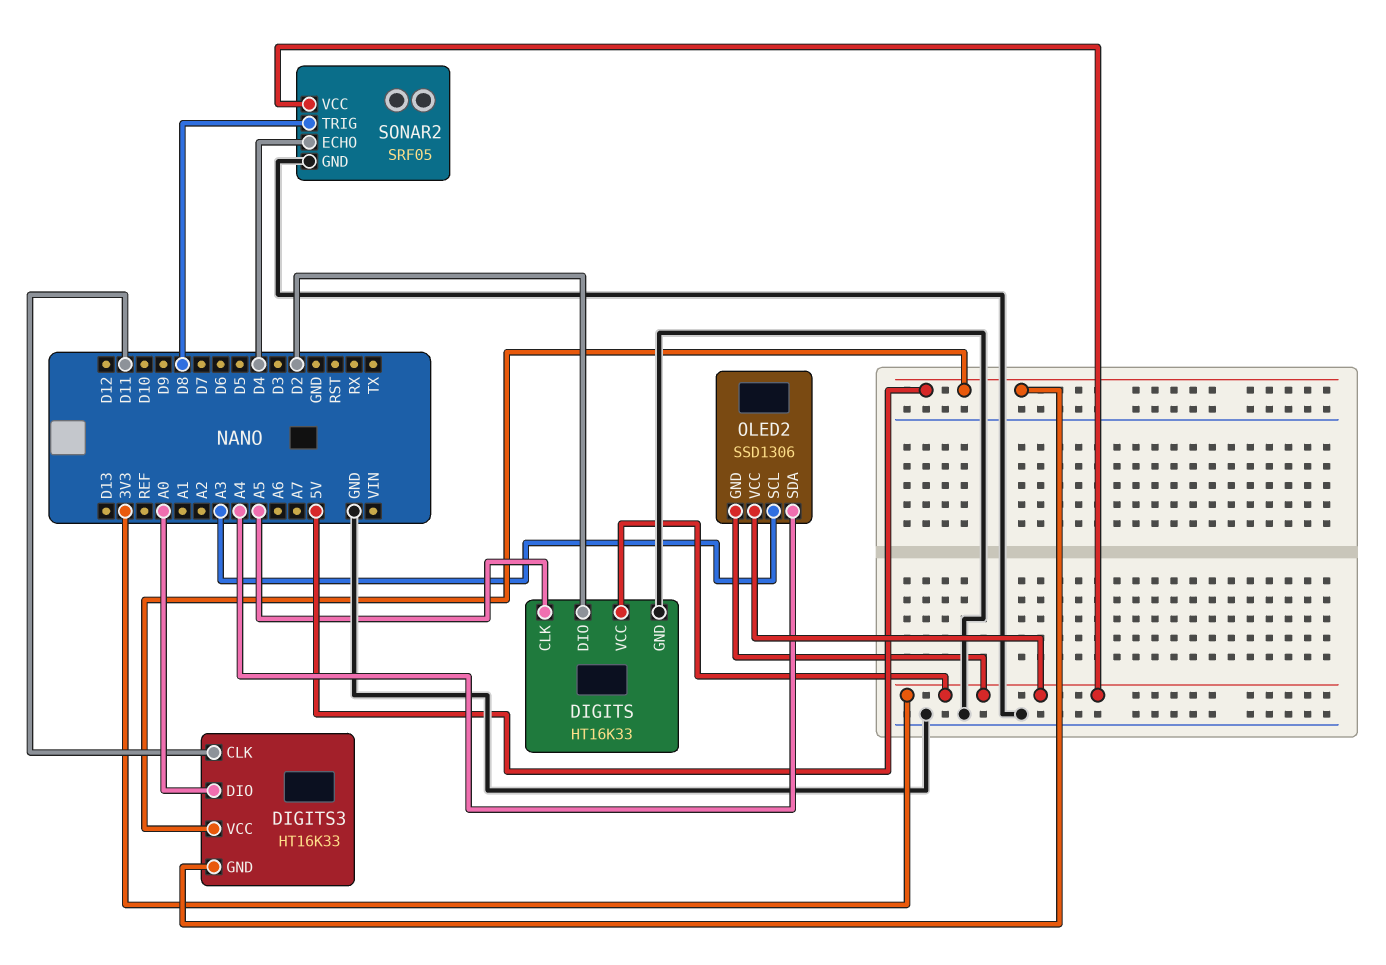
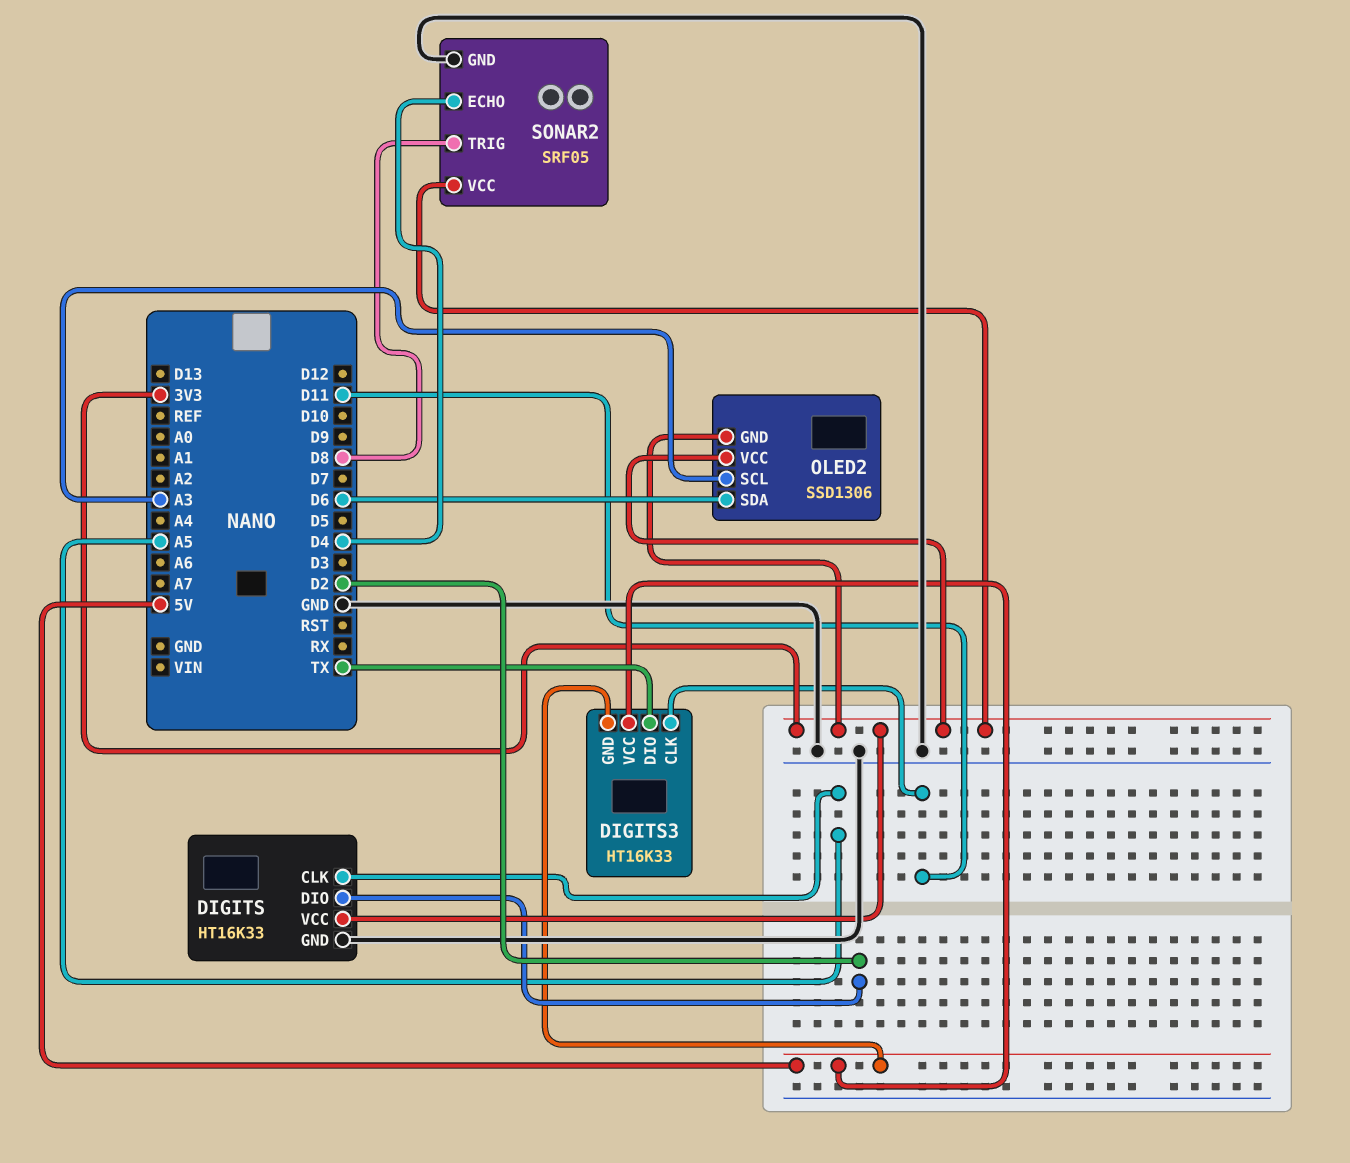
DIGITS3 pin DIO: A0 -> TX
OLED2 pin SDA: A4 -> D6

